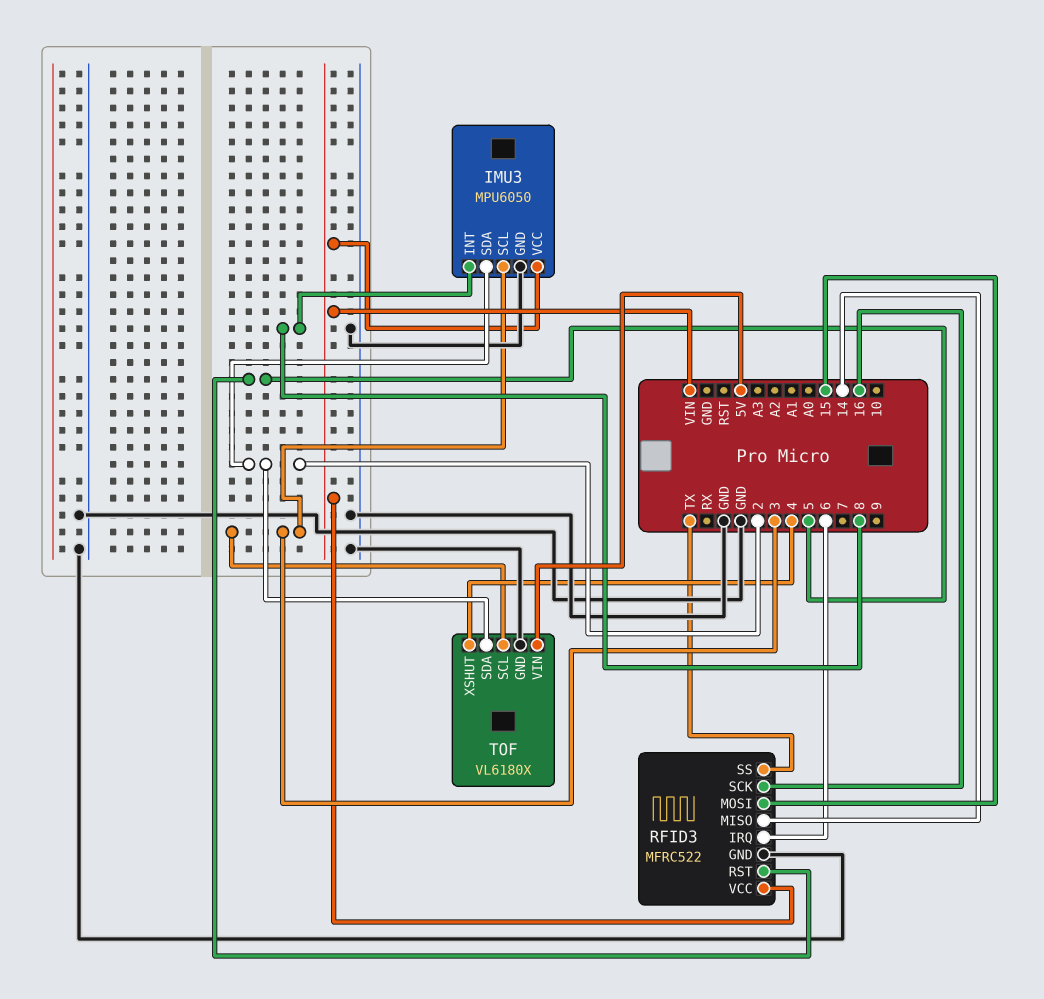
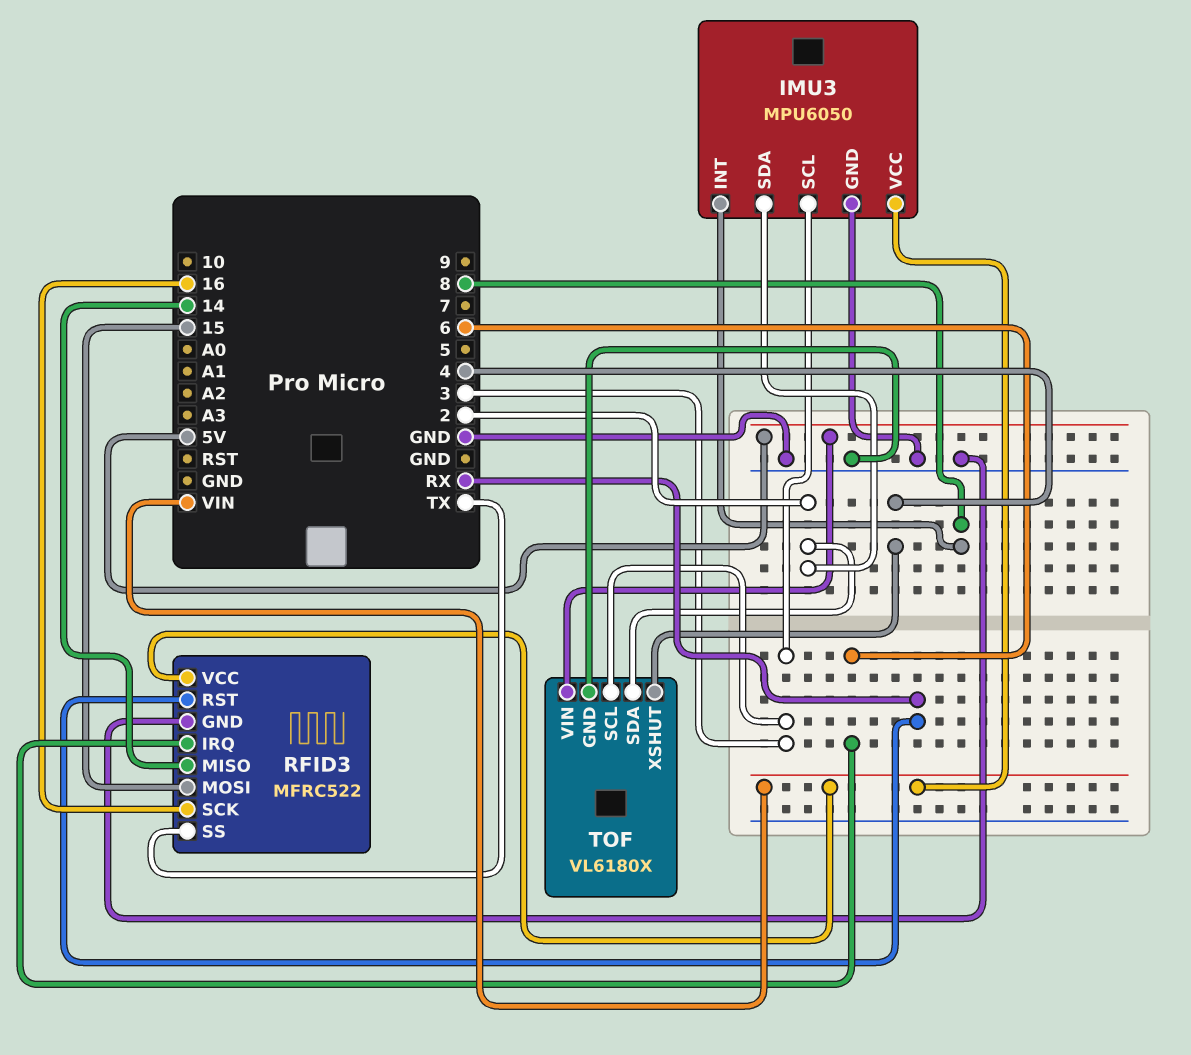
RFID3 pin RST: 5 -> RX

